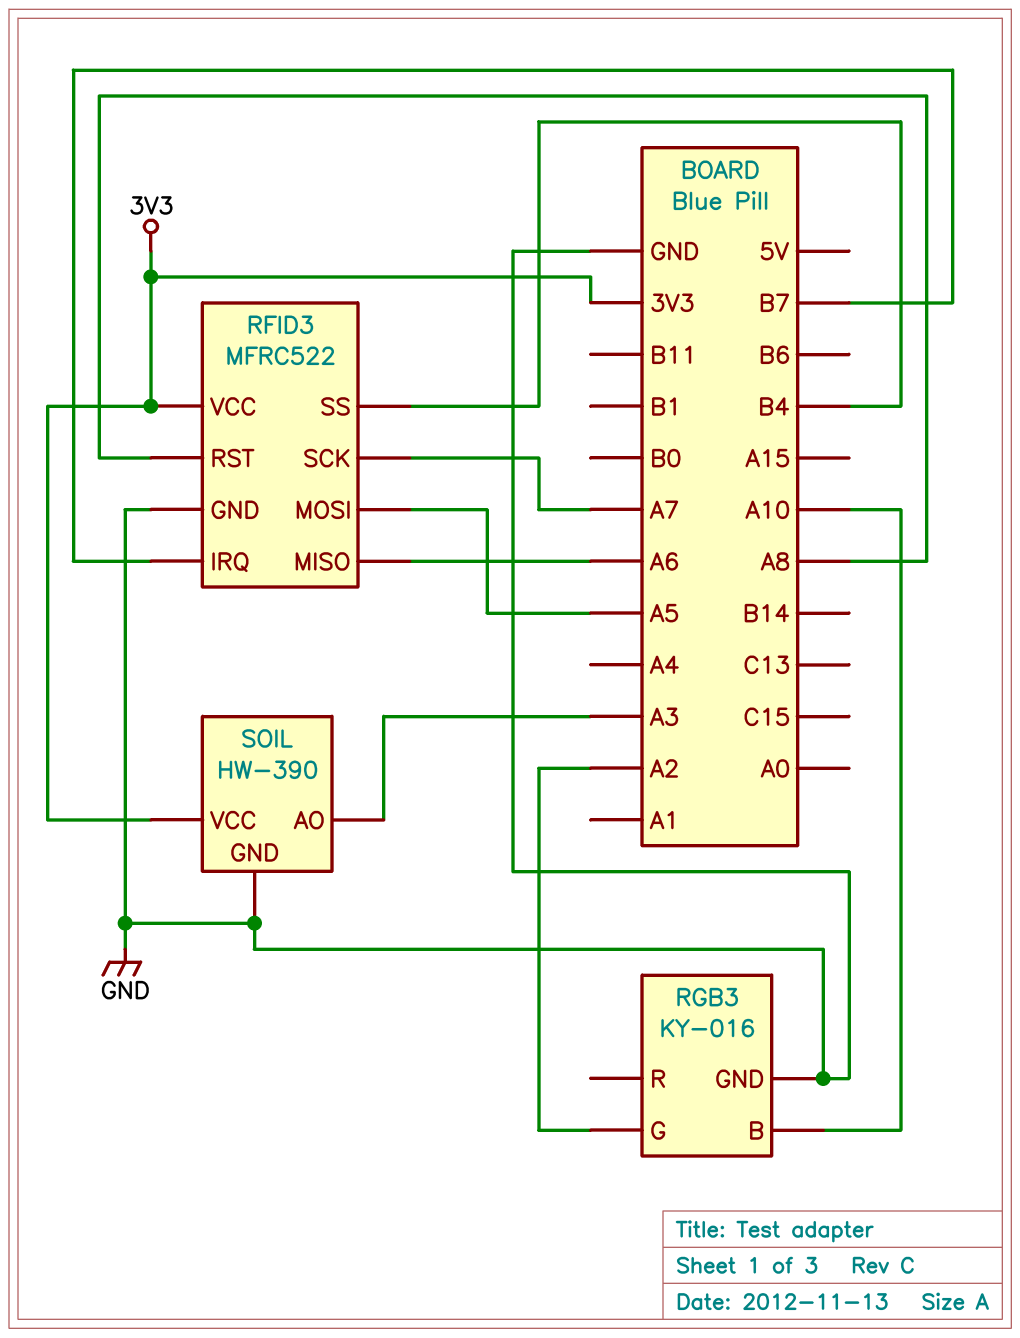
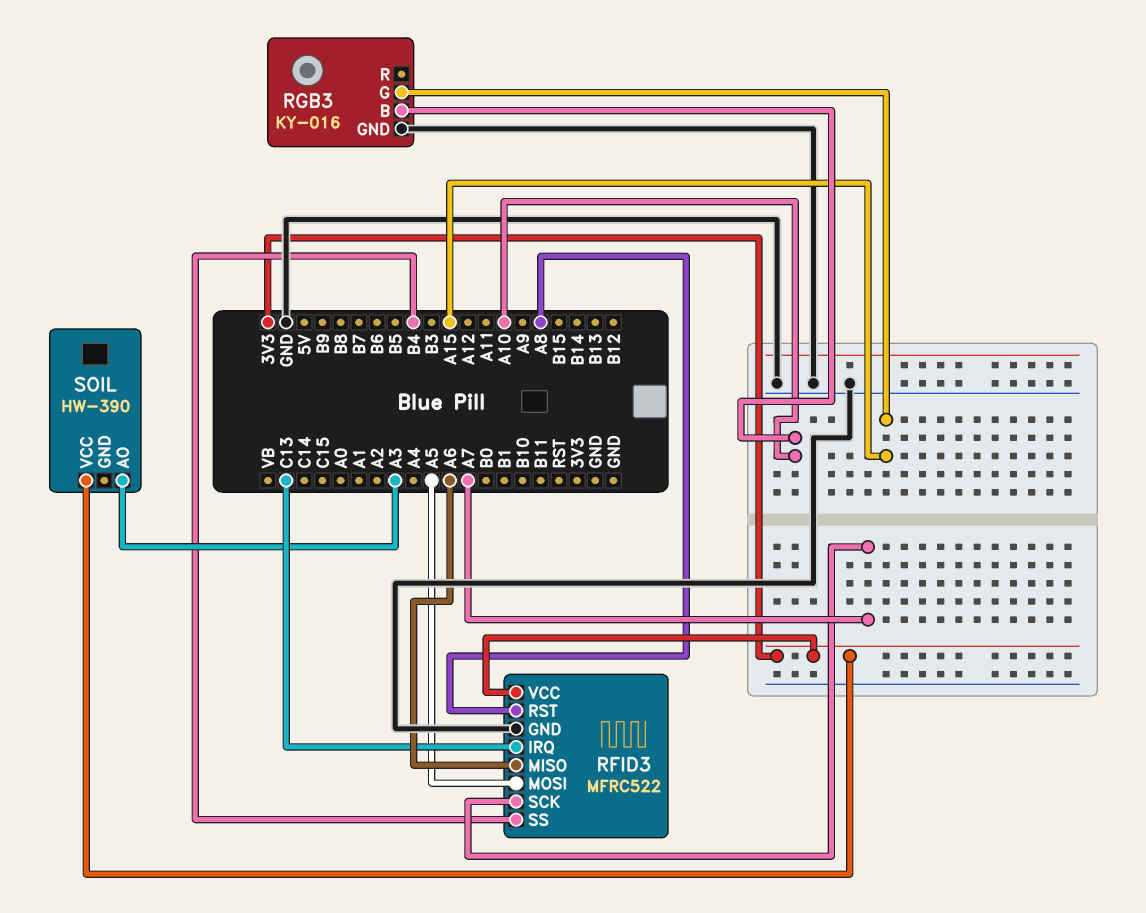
RFID3 pin IRQ: B7 -> C13
RGB3 pin G: A2 -> A15
SOIL pin GND: GND -> none

